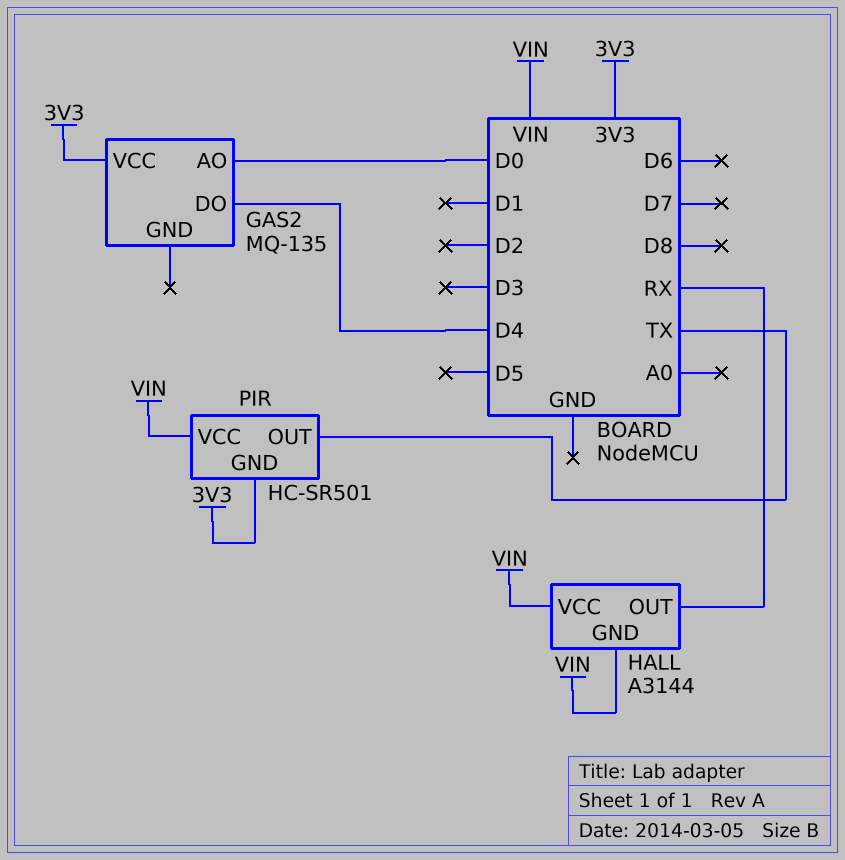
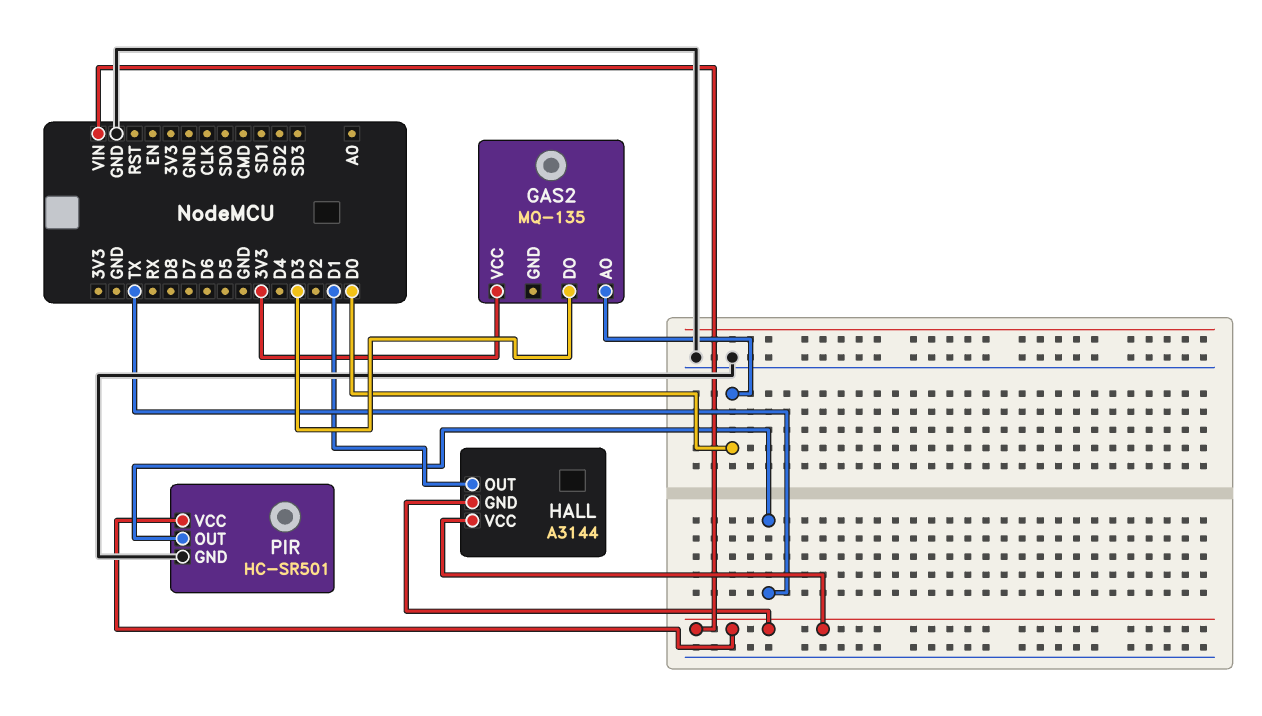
GAS2 pin DO: D4 -> D3
HALL pin OUT: RX -> D1
PIR pin GND: 3V3 -> GND

